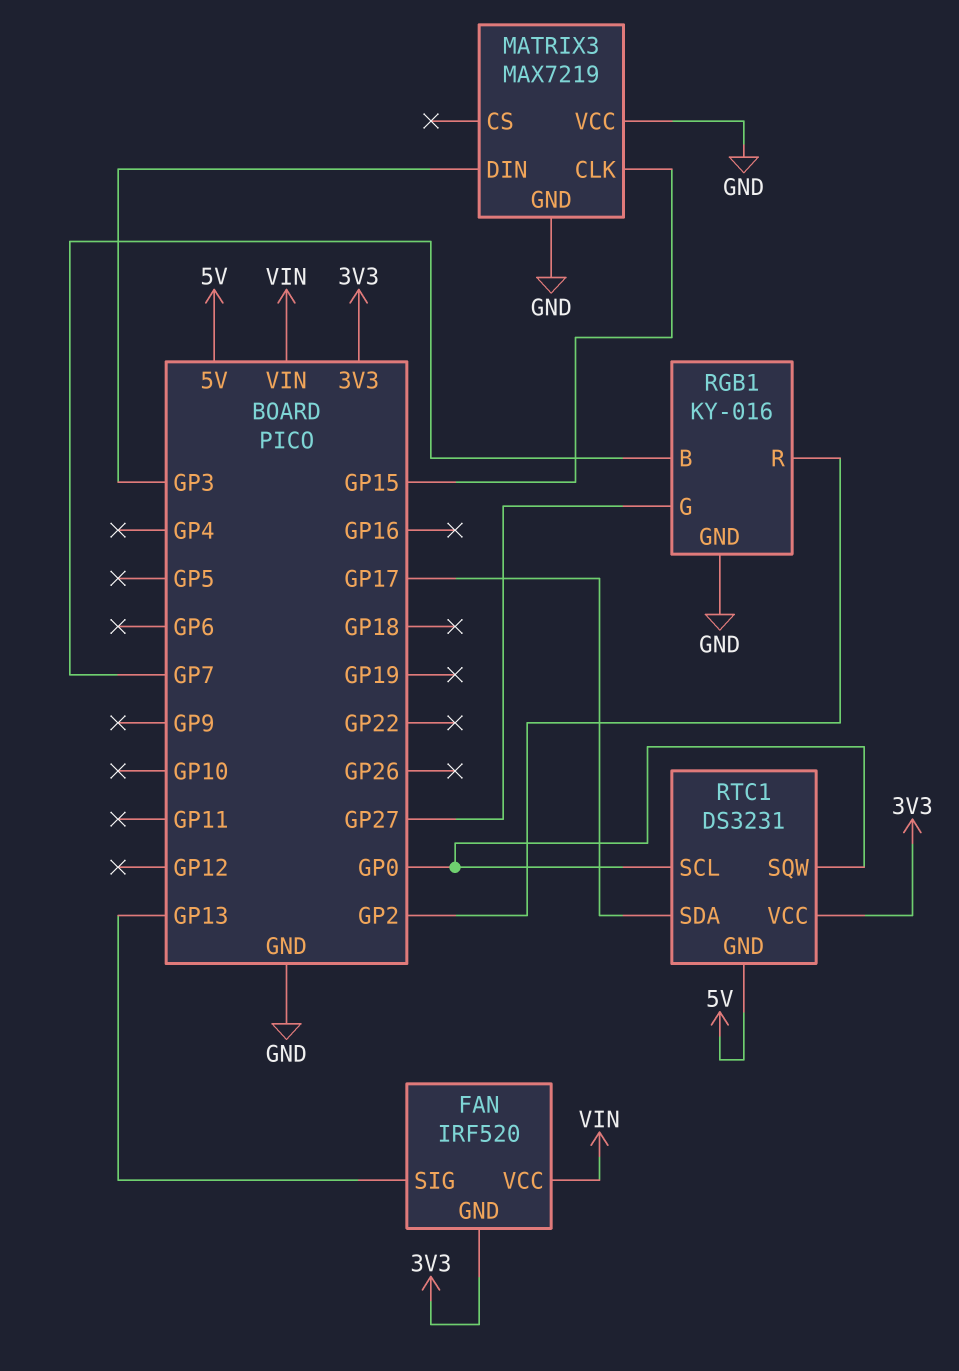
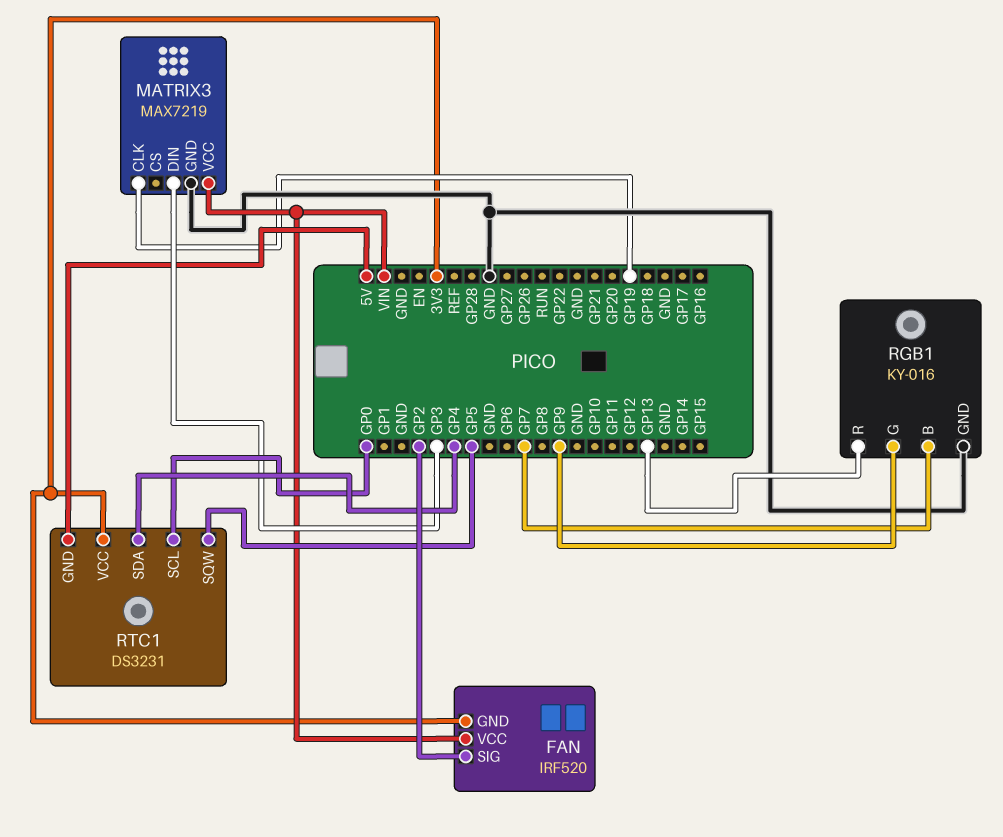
FAN pin SIG: GP13 -> GP2
MATRIX3 pin CLK: GP15 -> GP19
MATRIX3 pin VCC: GND -> VIN
RGB1 pin G: GP27 -> GP9
RGB1 pin R: GP2 -> GP13
RTC1 pin SDA: GP17 -> GP4
RTC1 pin SQW: GP0 -> GP5

